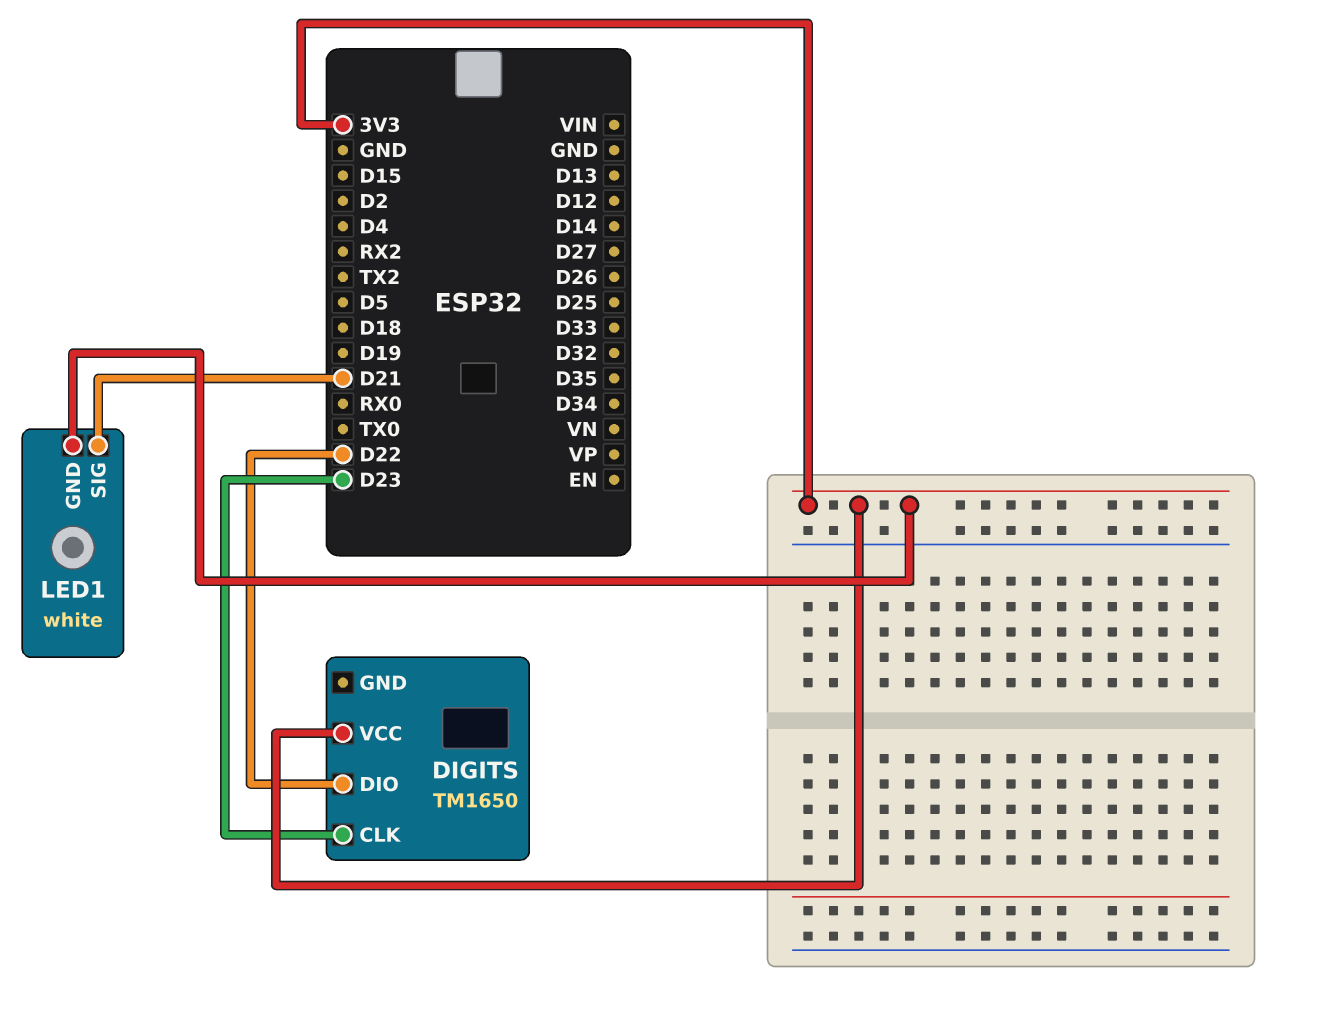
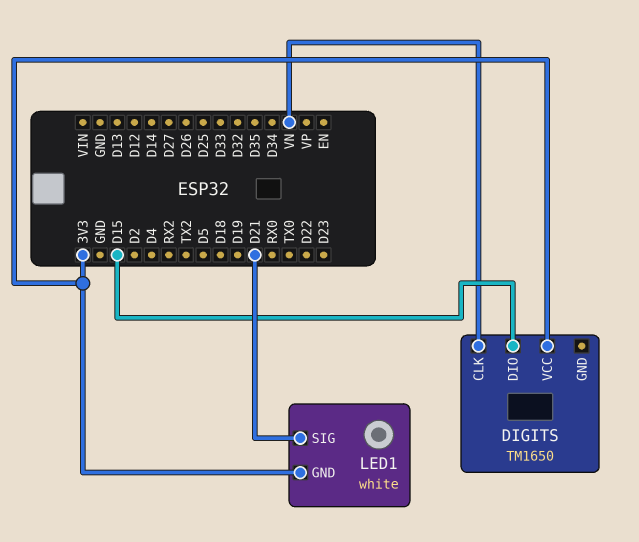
DIGITS pin CLK: D23 -> VN
DIGITS pin DIO: D22 -> D15

